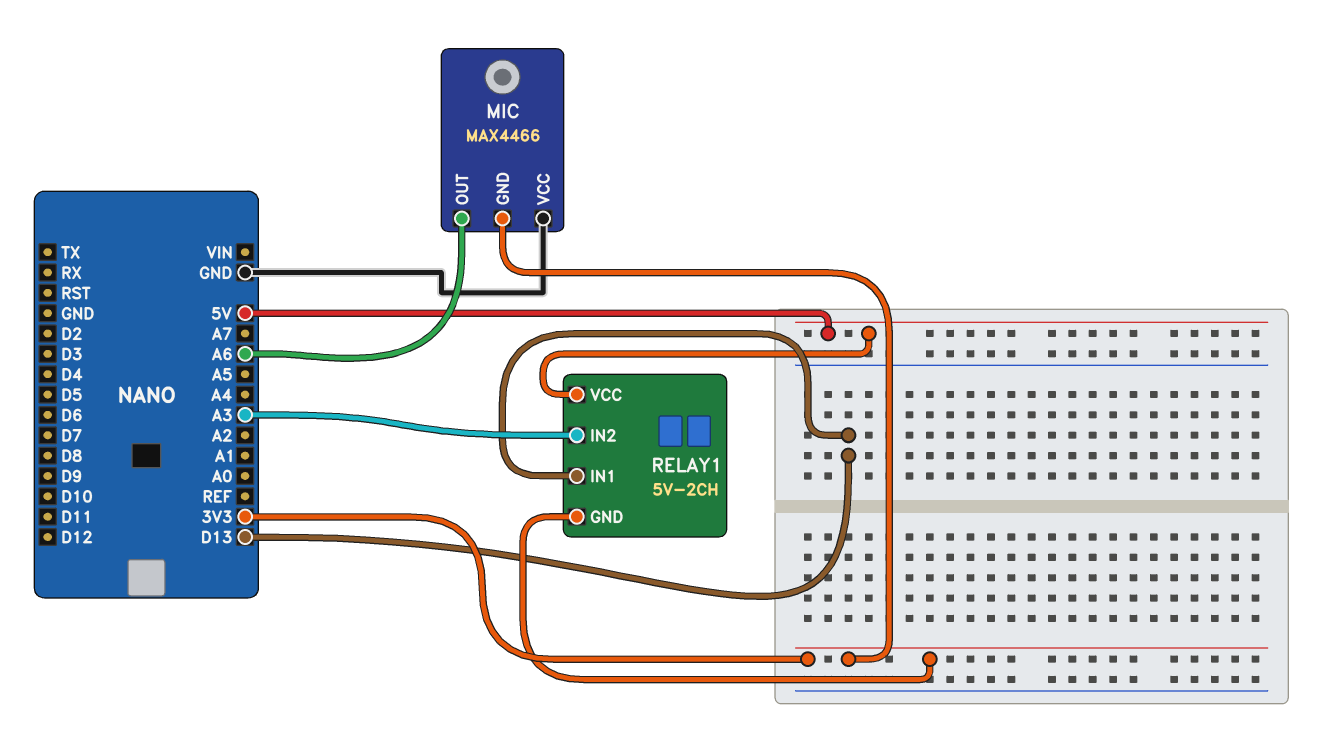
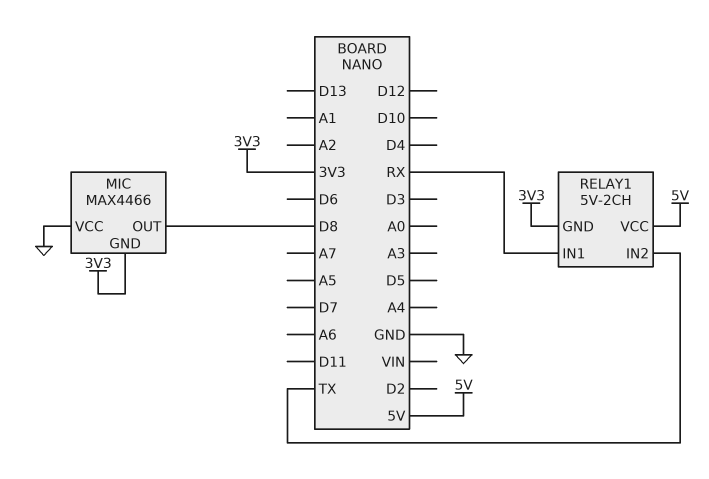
MIC pin OUT: A6 -> D8
RELAY1 pin IN1: D13 -> RX
RELAY1 pin IN2: A3 -> TX

